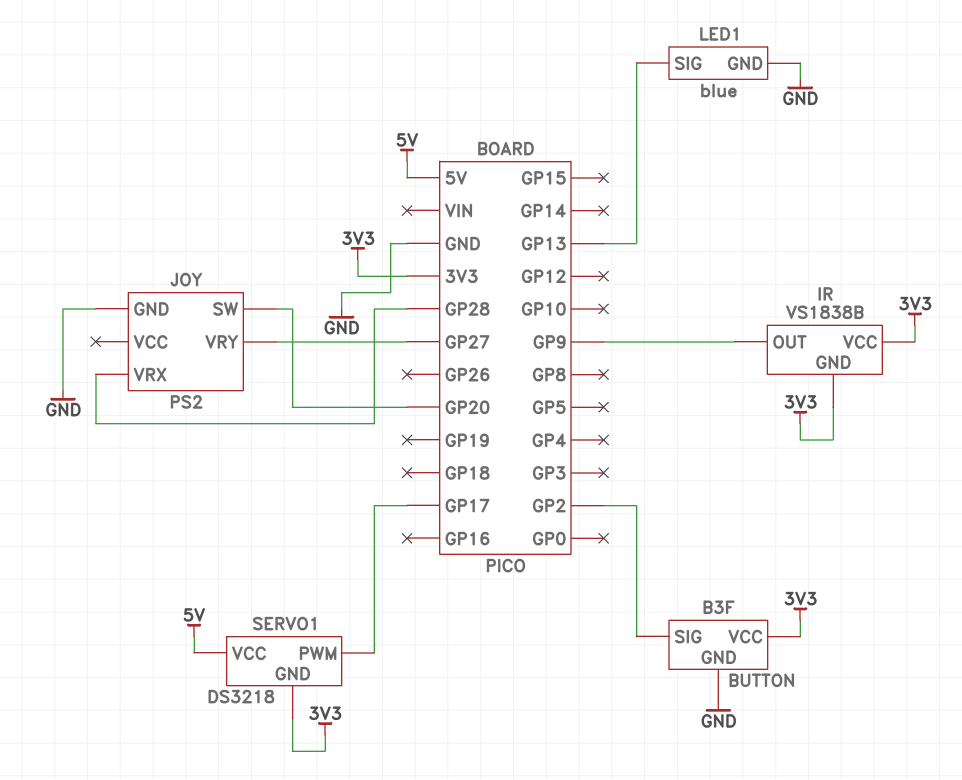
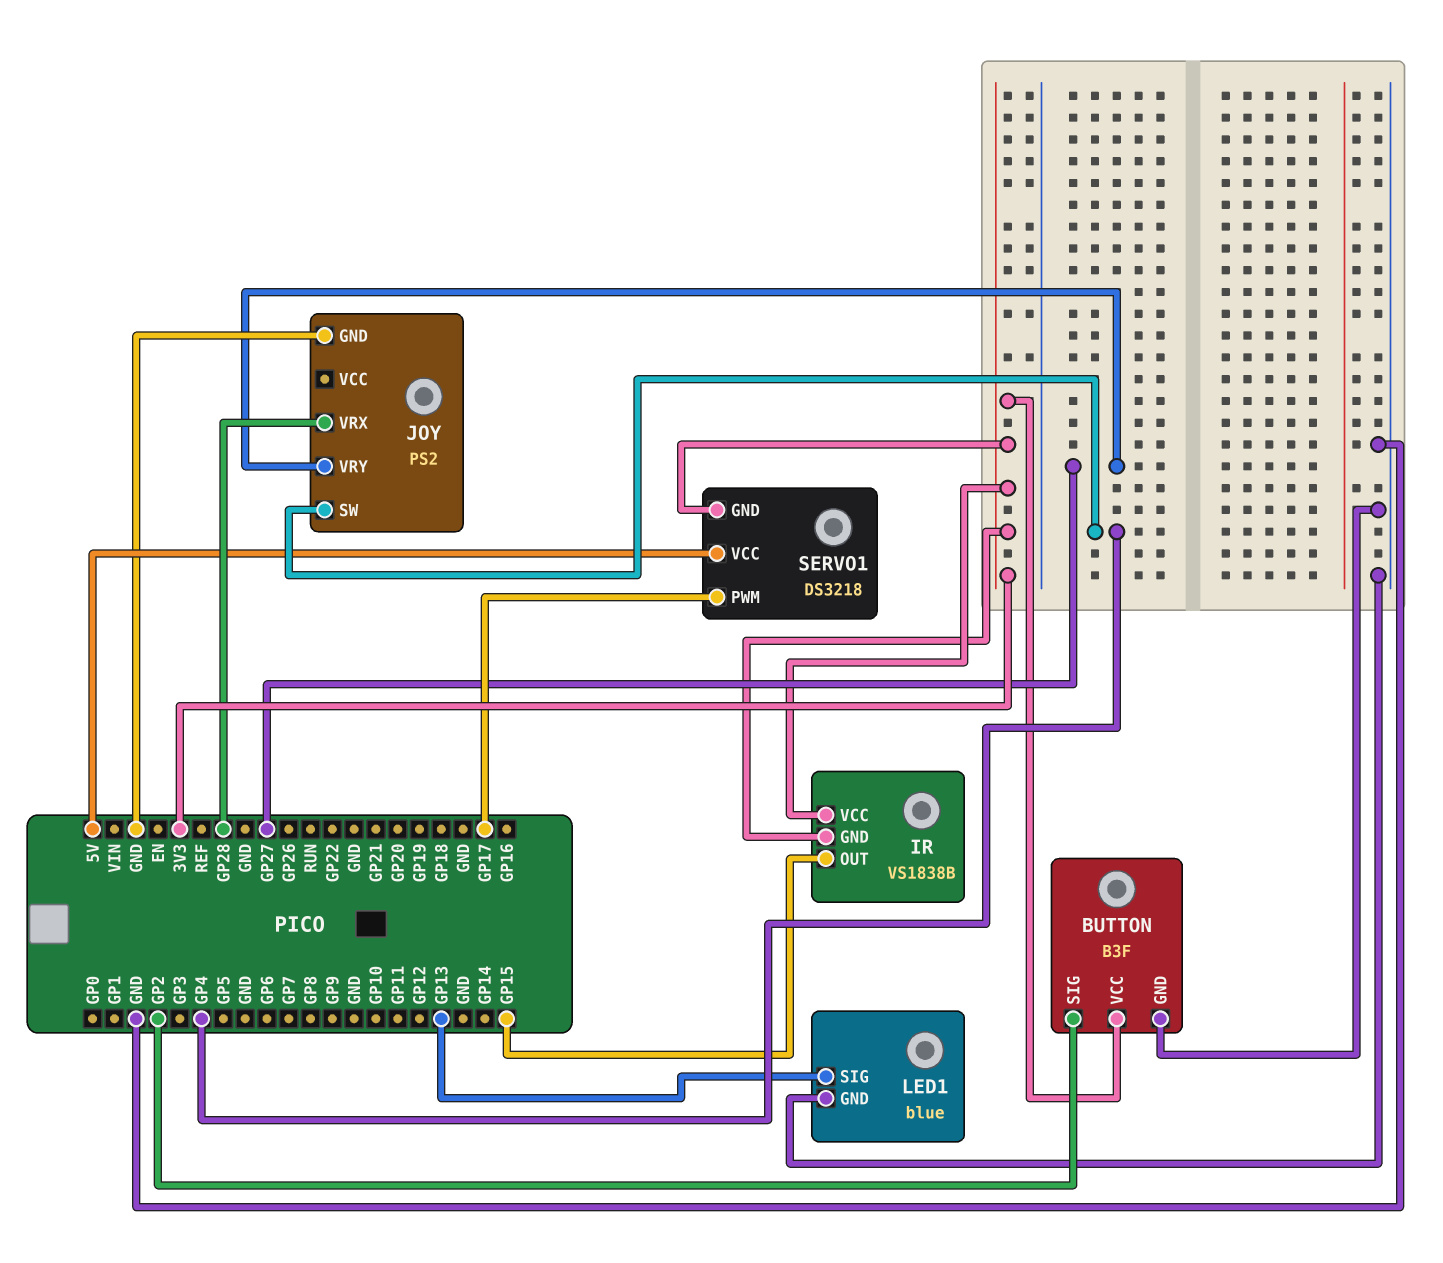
IR pin OUT: GP9 -> GP15
JOY pin SW: GP20 -> GP4

